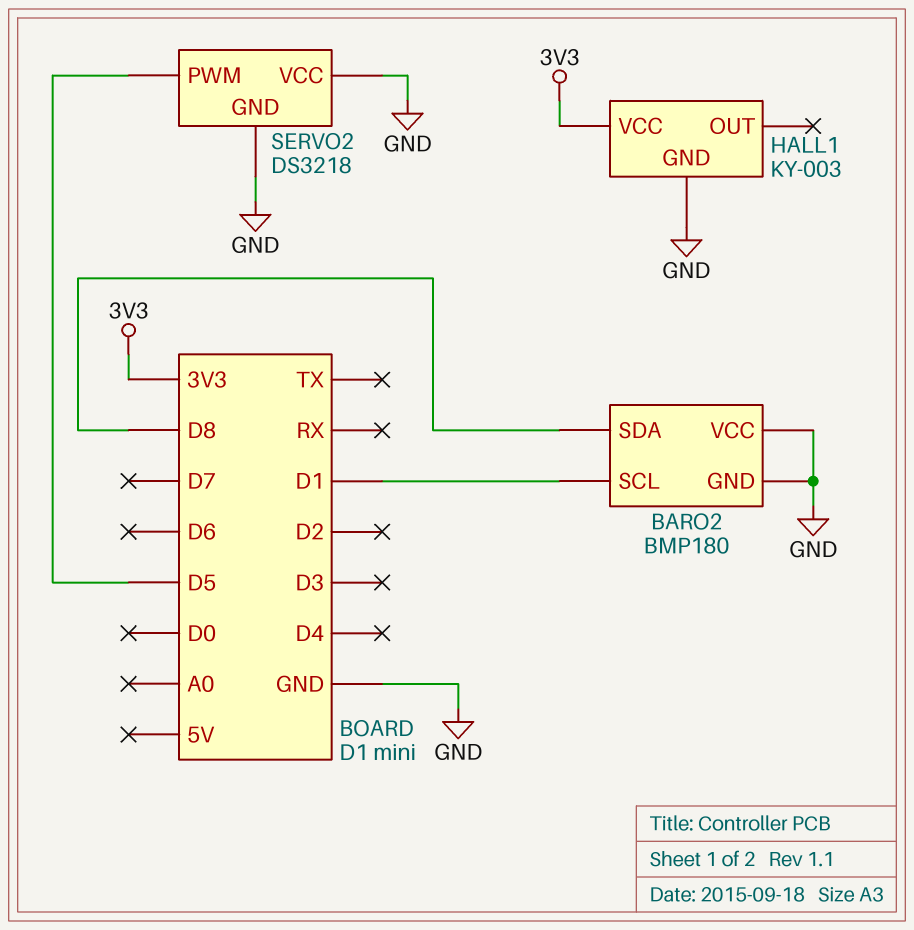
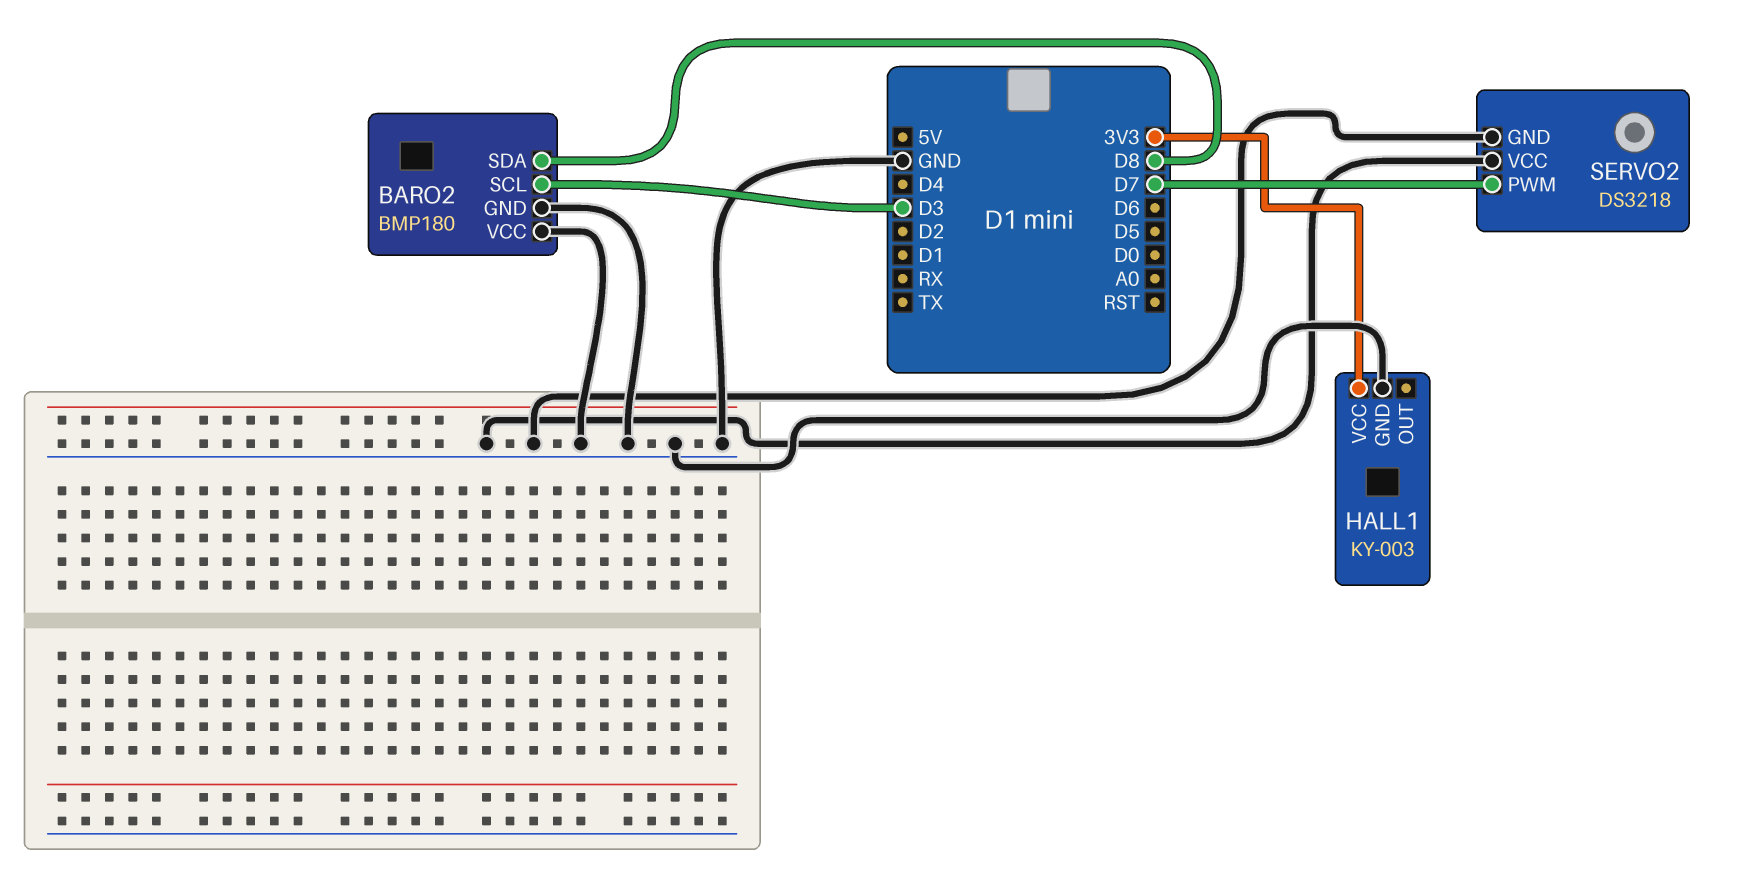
BARO2 pin SCL: D1 -> D3
SERVO2 pin PWM: D5 -> D7

